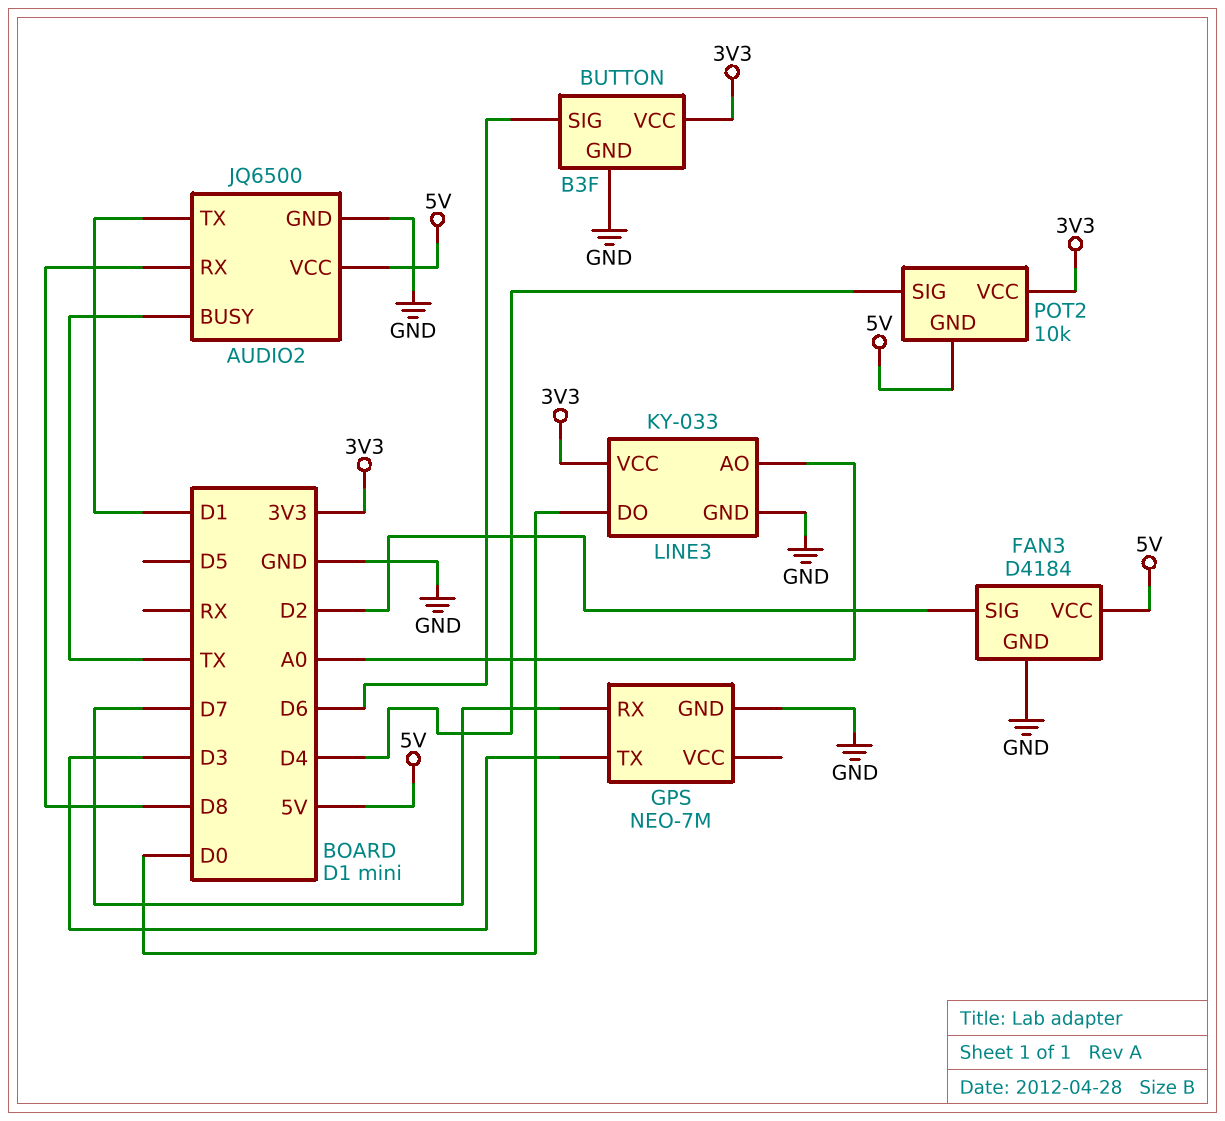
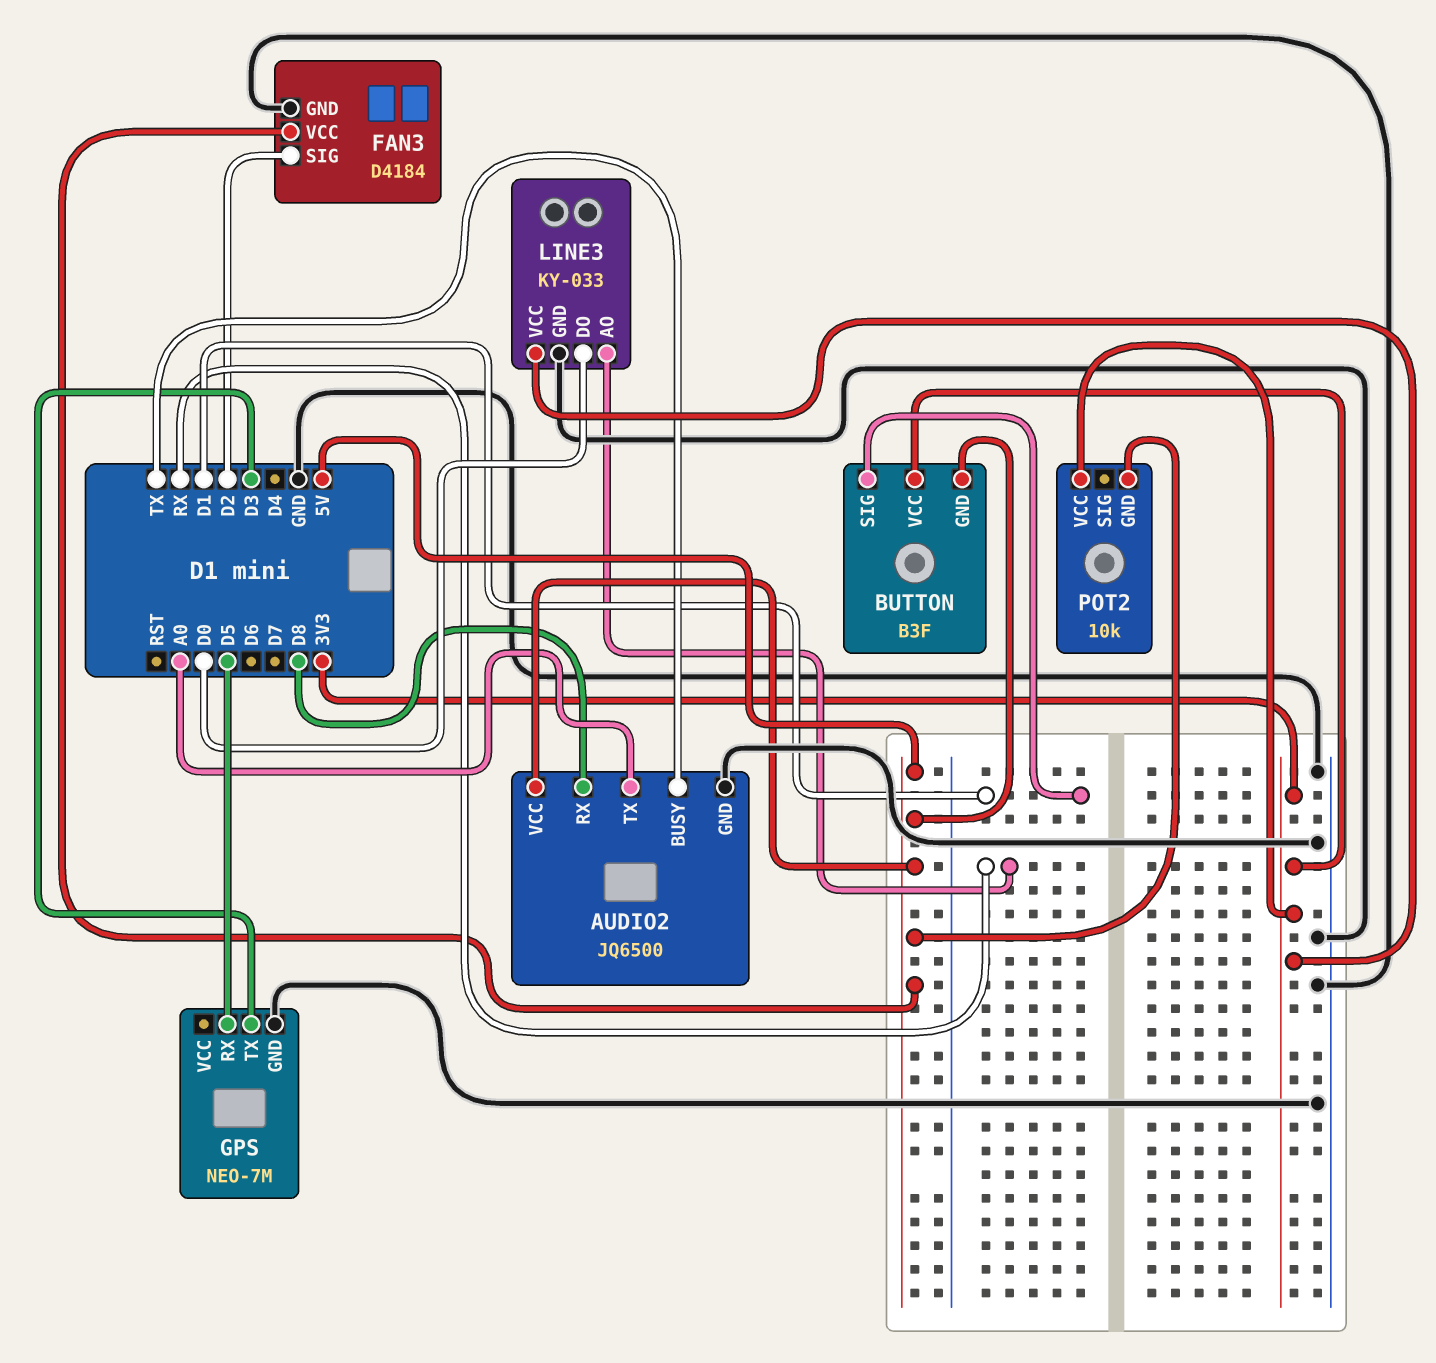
AUDIO2 pin TX: D1 -> A0
BUTTON pin GND: GND -> 5V
BUTTON pin SIG: D6 -> D1
GPS pin RX: D7 -> D5
LINE3 pin AO: A0 -> RX
POT2 pin SIG: D4 -> none

